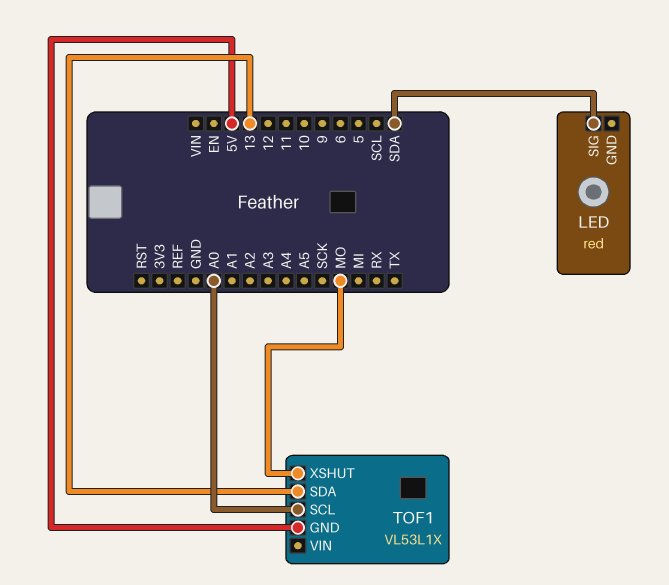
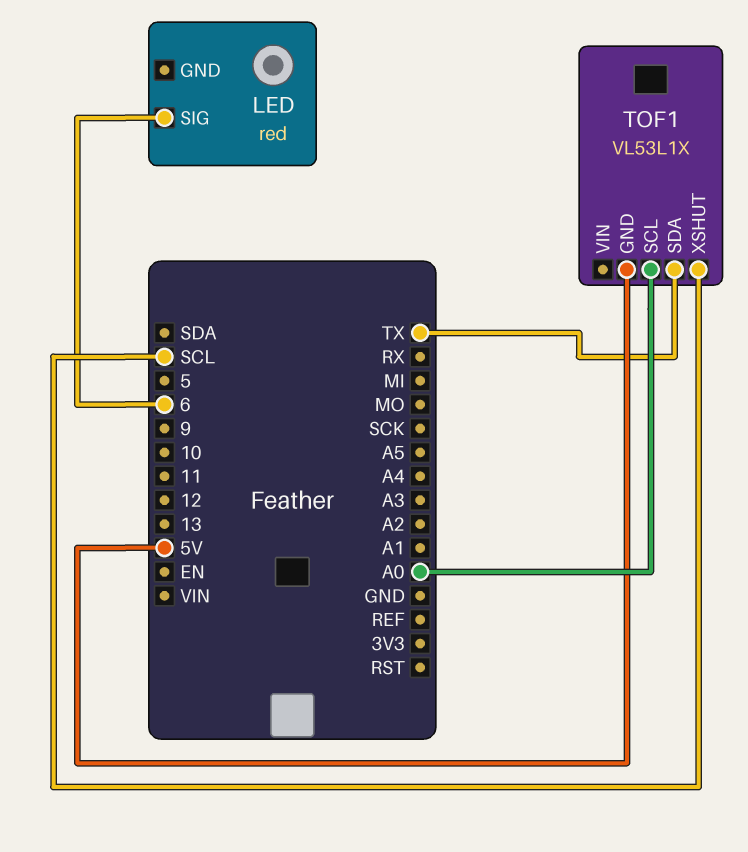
LED pin SIG: SDA -> 6
TOF1 pin SDA: 13 -> TX
TOF1 pin XSHUT: MO -> SCL

